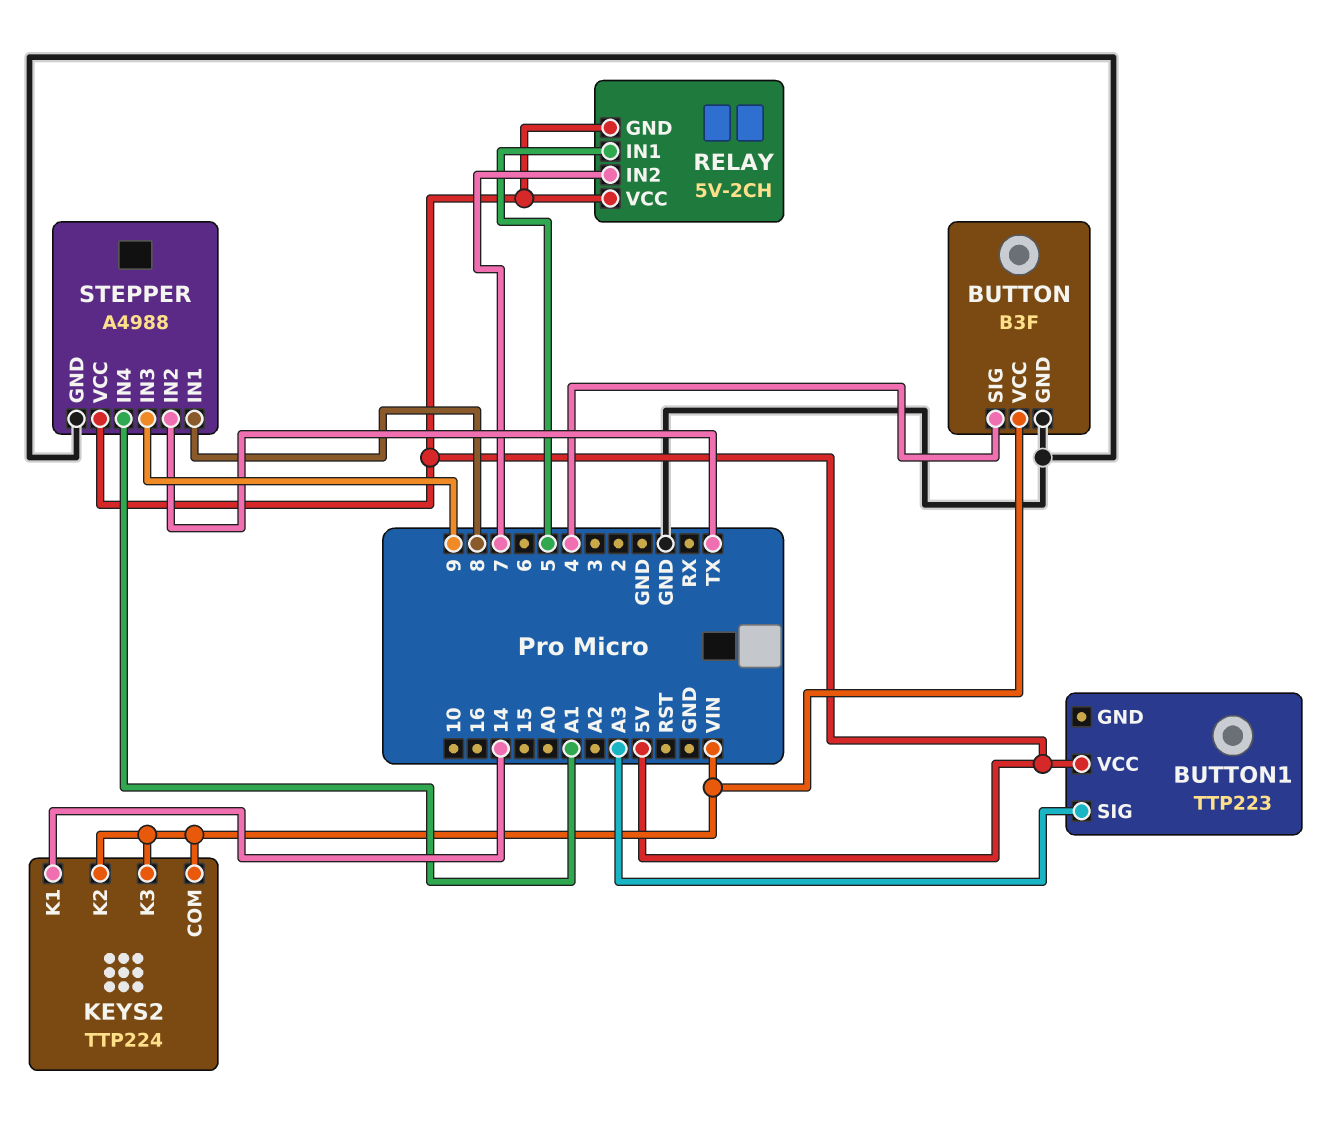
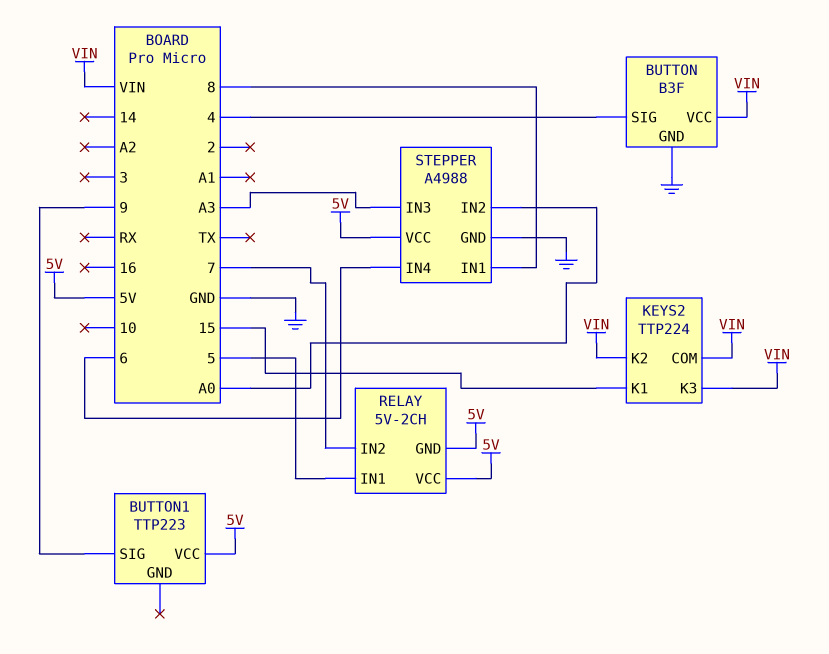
BUTTON1 pin SIG: A3 -> 9
KEYS2 pin K1: 14 -> 15
STEPPER pin IN2: TX -> A0
STEPPER pin IN3: 9 -> A3
STEPPER pin IN4: A1 -> 6

